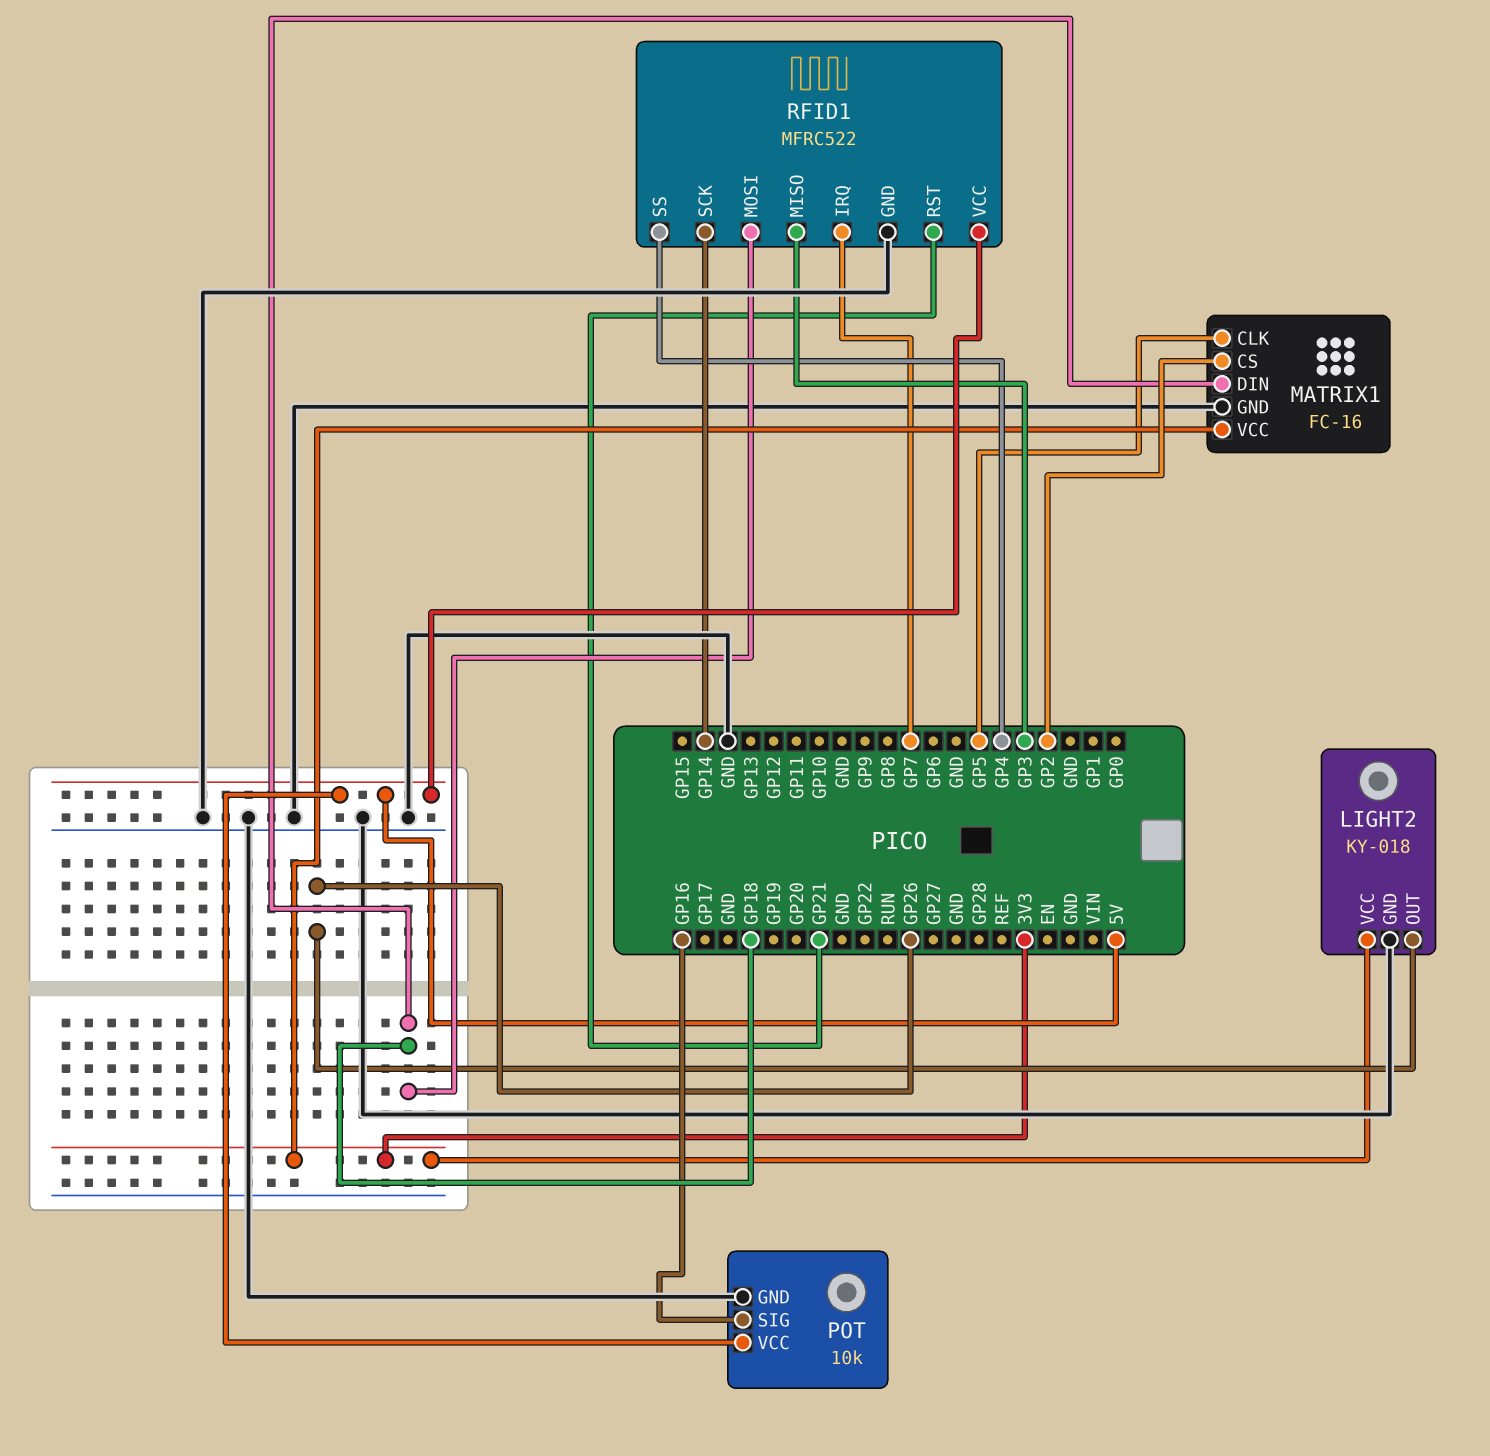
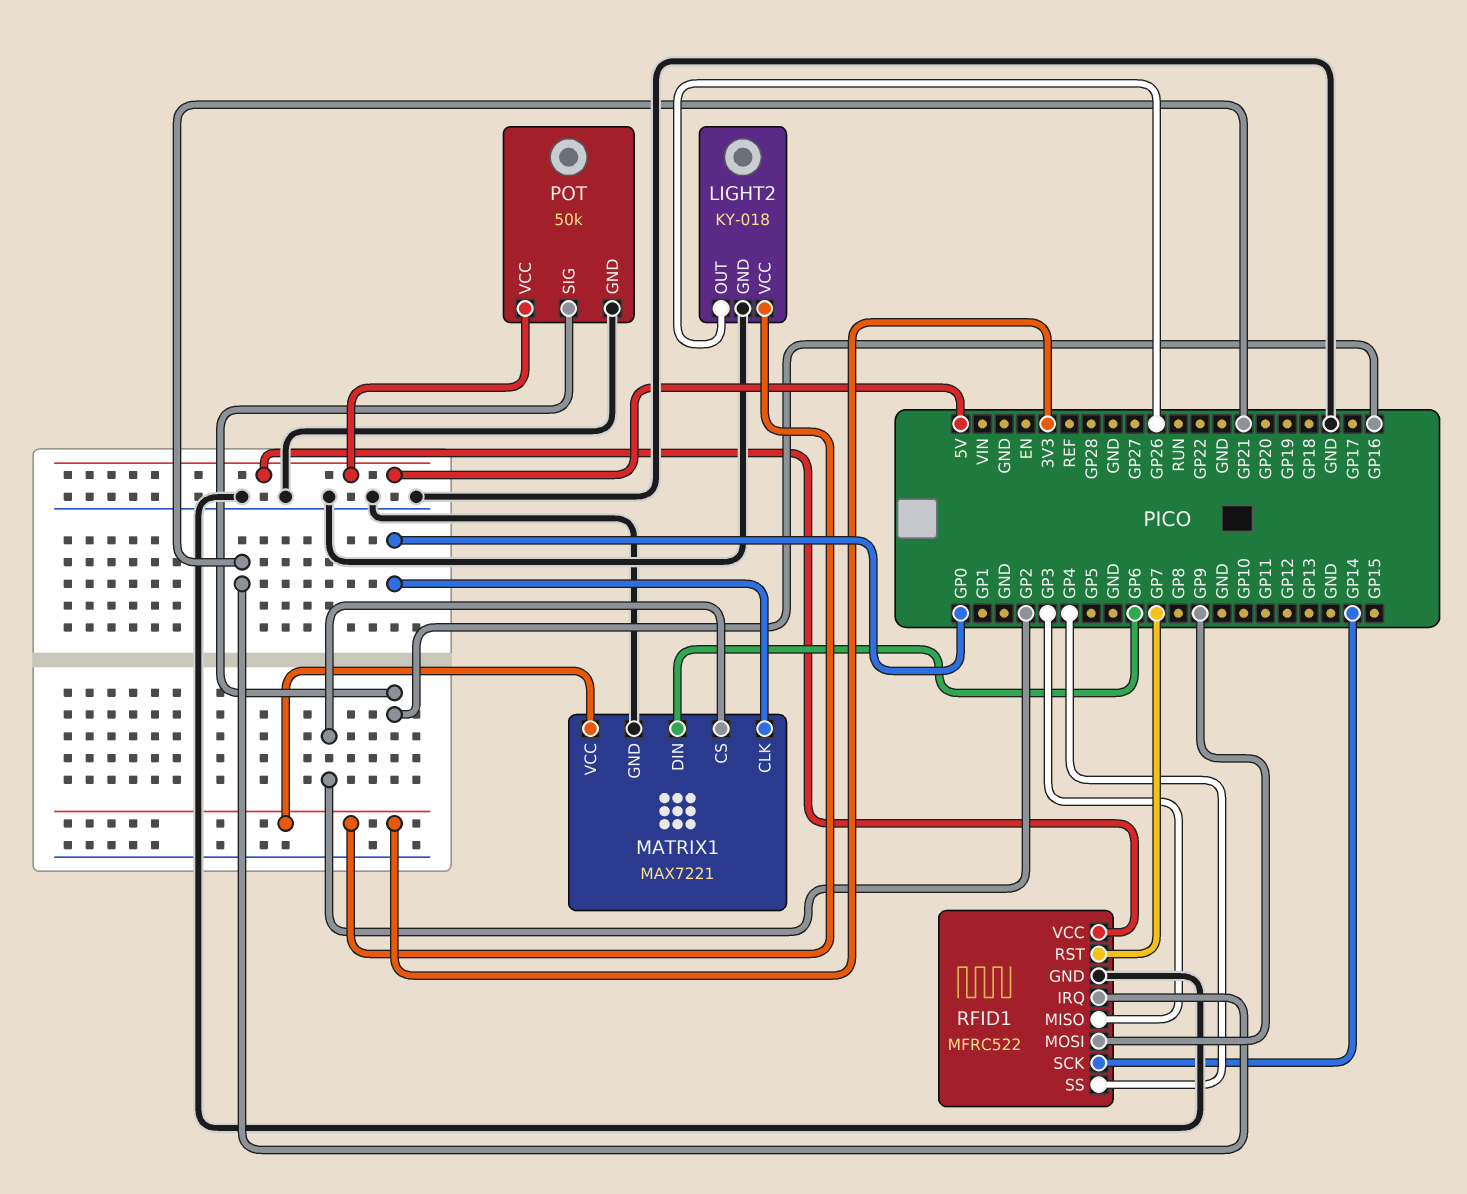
MATRIX1: FC-16 -> MAX7221
MATRIX1 pin CLK: GP5 -> GP0
MATRIX1 pin DIN: GP18 -> GP6
POT: 10k -> 50k
RFID1 pin IRQ: GP7 -> GP21
RFID1 pin MOSI: GP18 -> GP9
RFID1 pin RST: GP21 -> GP7

